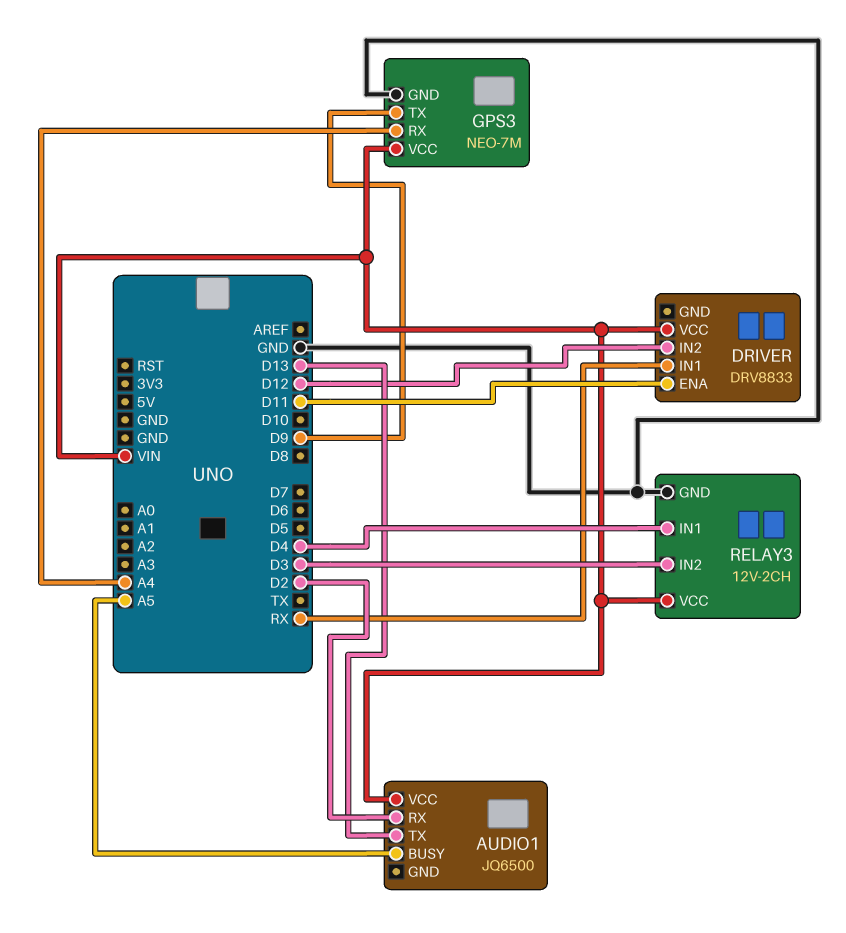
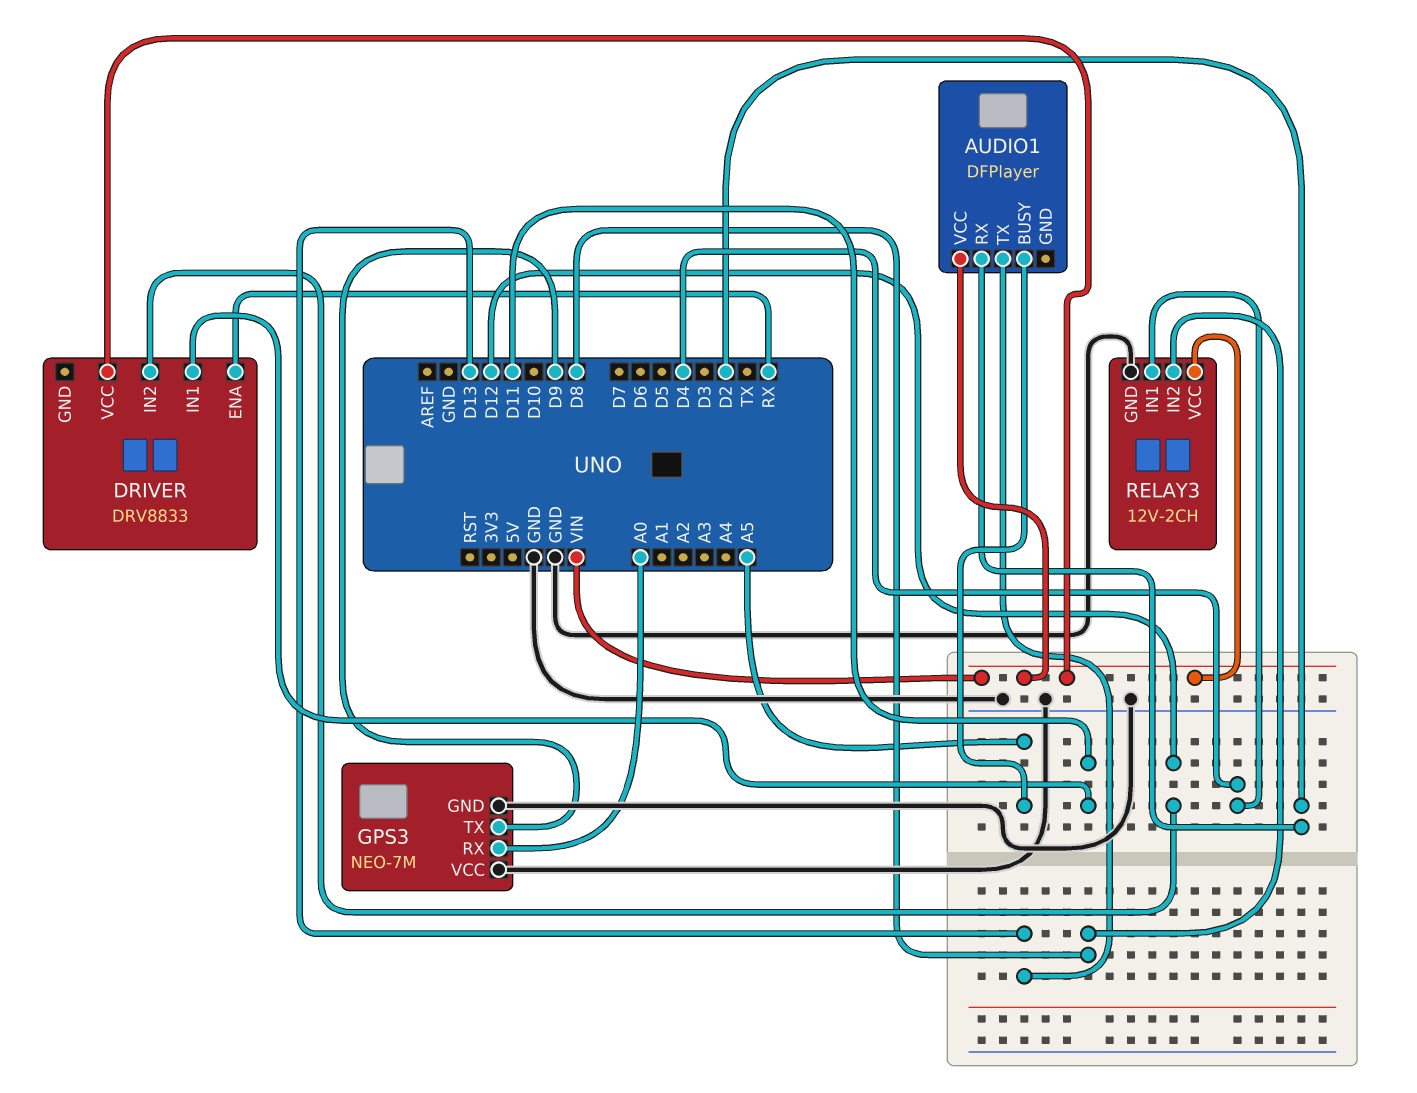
AUDIO1: JQ6500 -> DFPlayer
DRIVER pin ENA: D11 -> RX
DRIVER pin IN1: RX -> D11
GPS3 pin RX: A4 -> A0
GPS3 pin VCC: VIN -> GND
RELAY3 pin IN2: D3 -> D8

